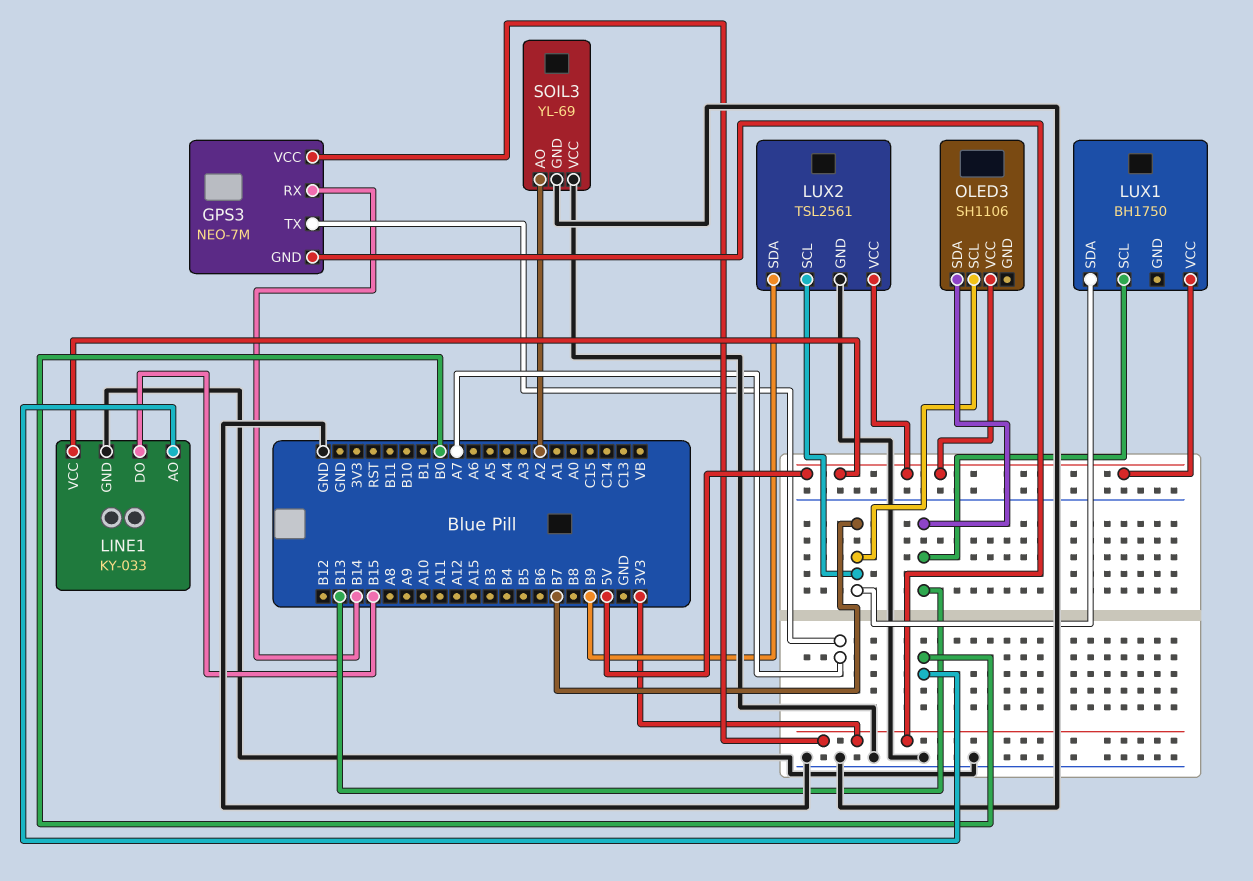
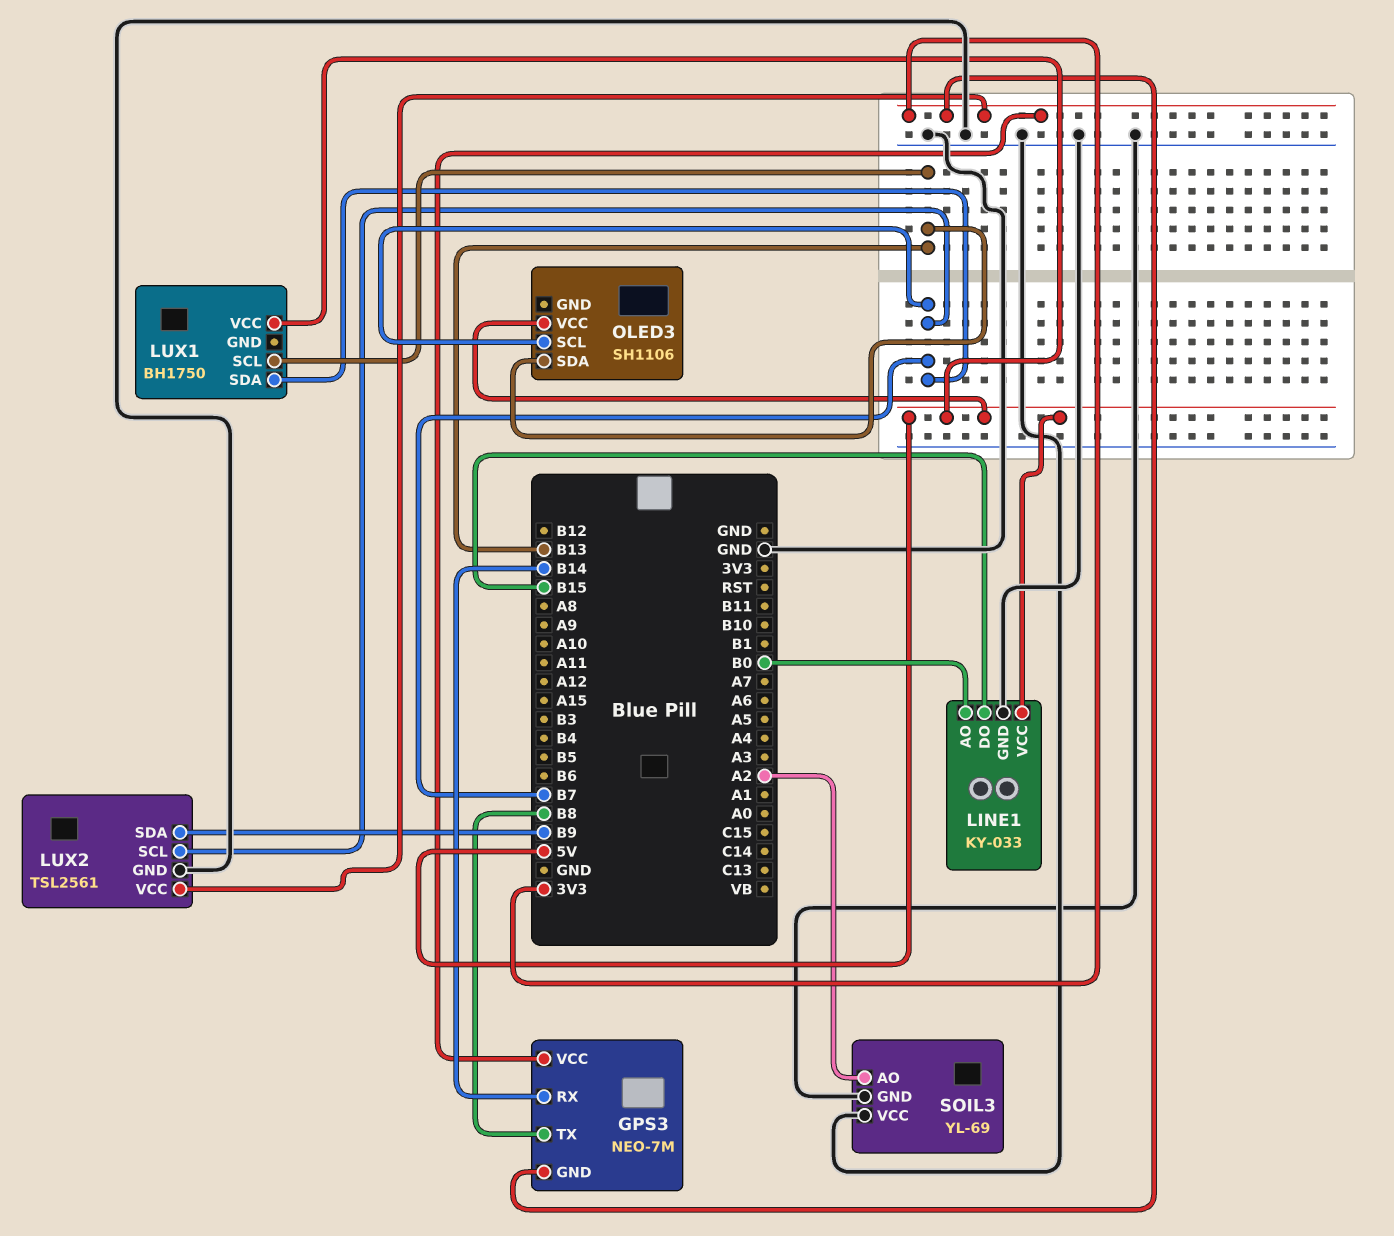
GPS3 pin TX: A7 -> B8
LUX2 pin VCC: 5V -> 3V3

